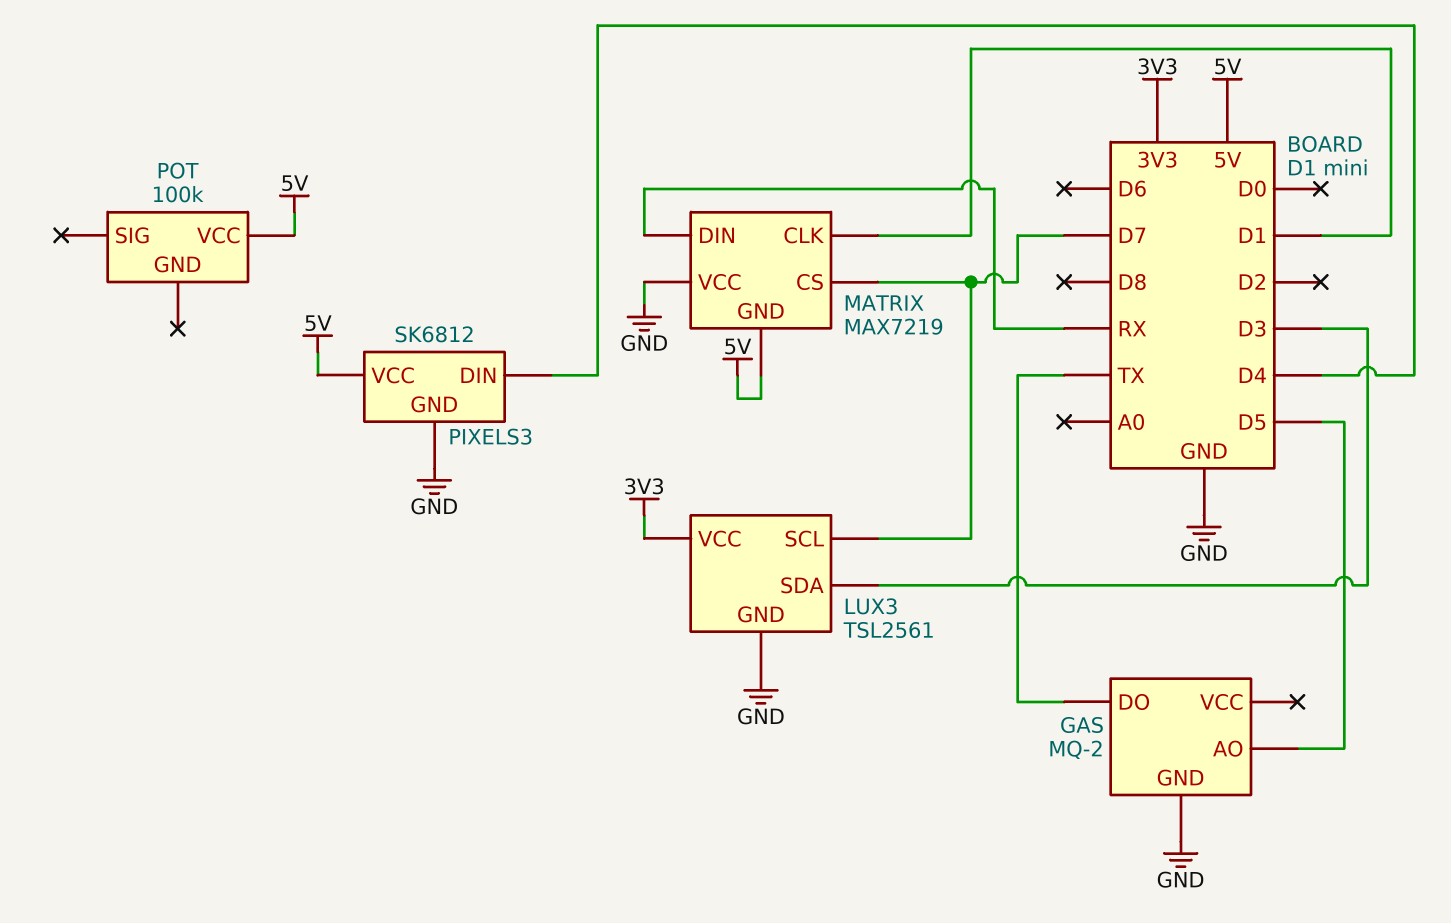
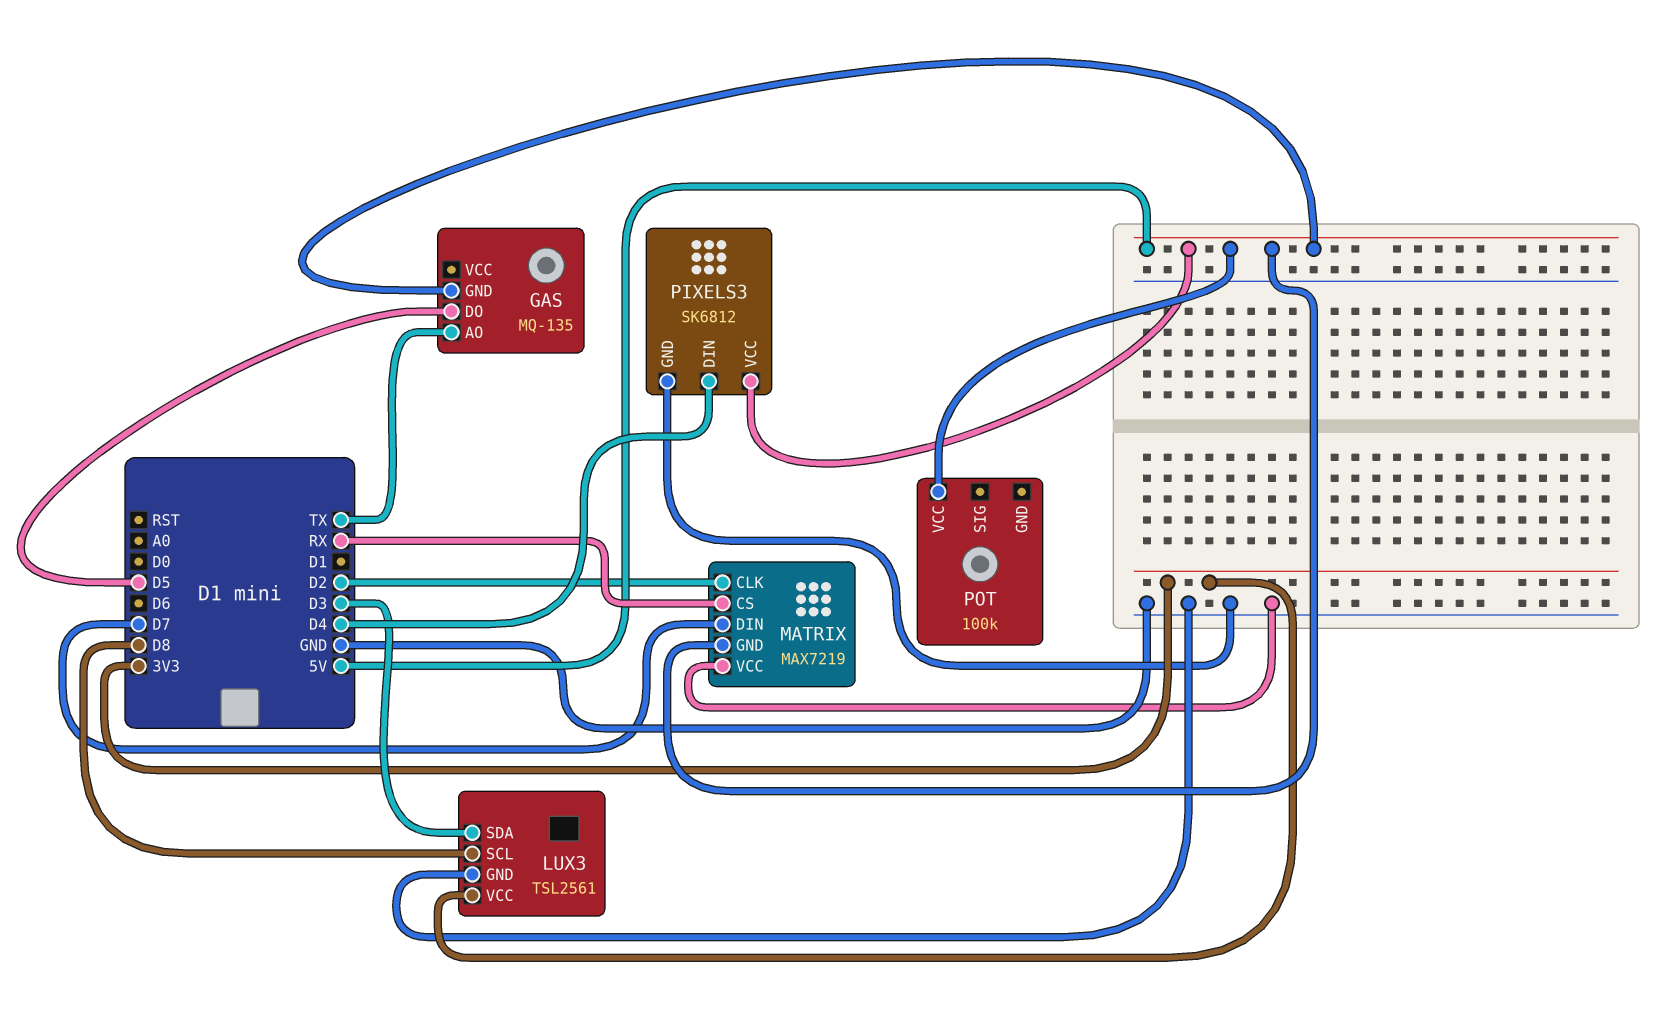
GAS: MQ-2 -> MQ-135
GAS pin AO: D5 -> TX
GAS pin DO: TX -> D5
GAS pin GND: GND -> 5V
LUX3 pin SCL: D7 -> D8
MATRIX pin CLK: D1 -> D2
MATRIX pin CS: D7 -> RX
MATRIX pin DIN: RX -> D7

